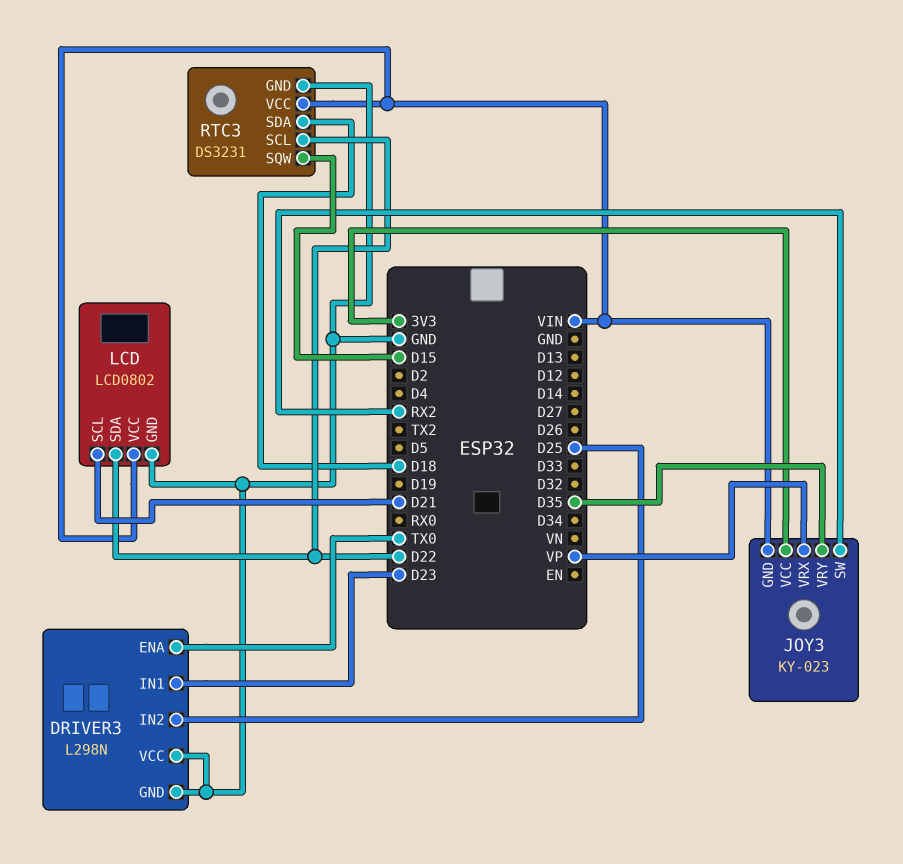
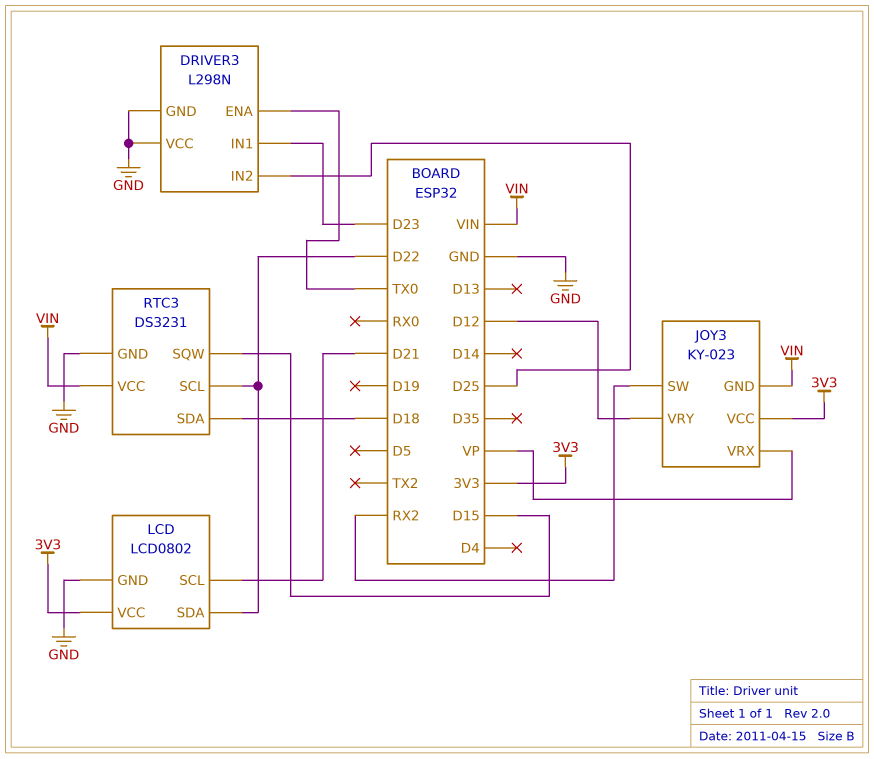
JOY3 pin VRY: D35 -> D12
LCD pin VCC: VIN -> 3V3

